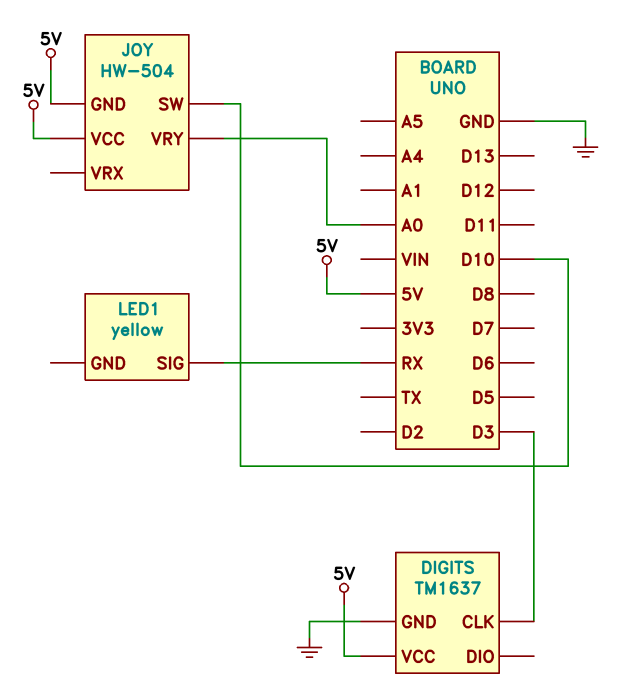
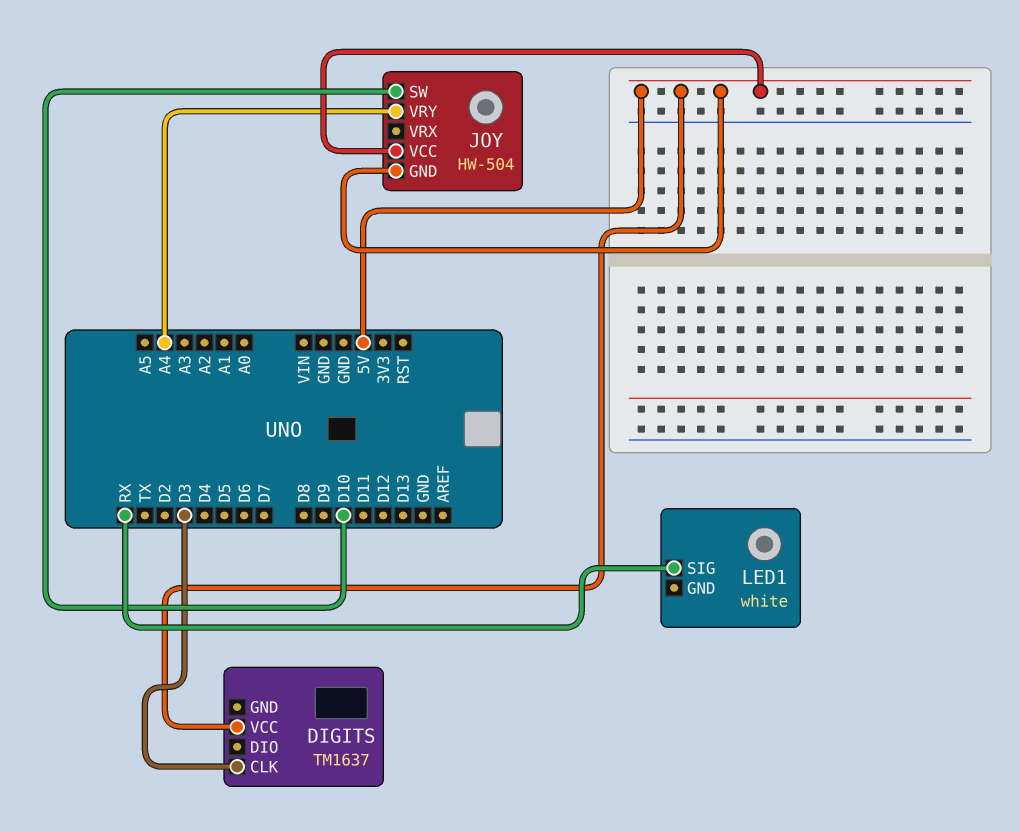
DIGITS pin GND: GND -> none
JOY pin VRY: A0 -> A4
LED1: yellow -> white

